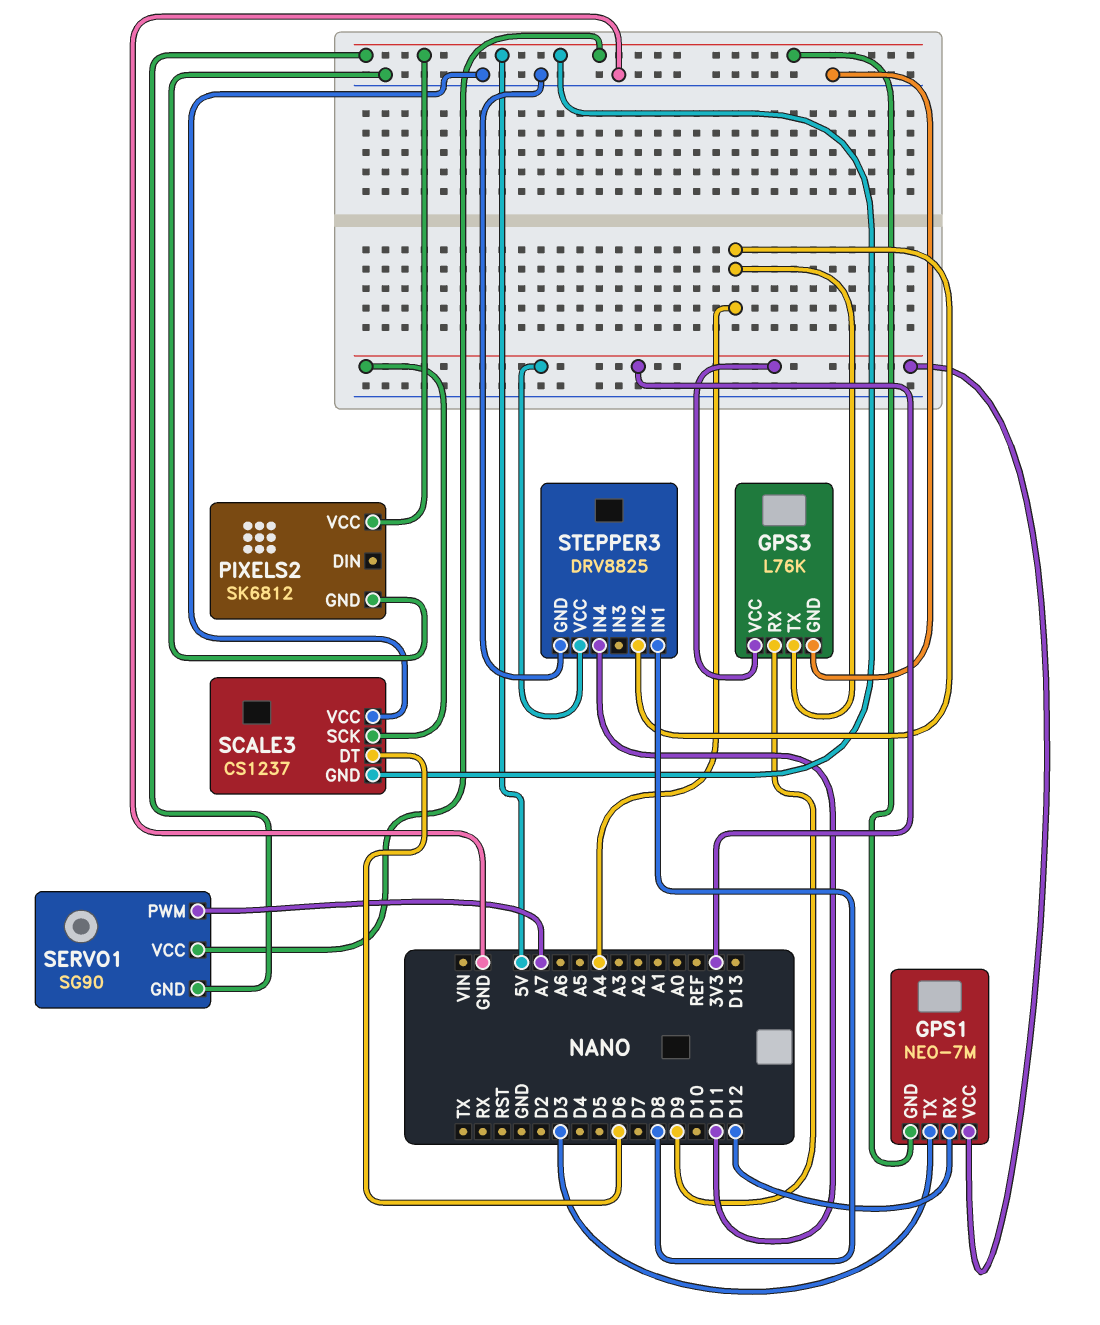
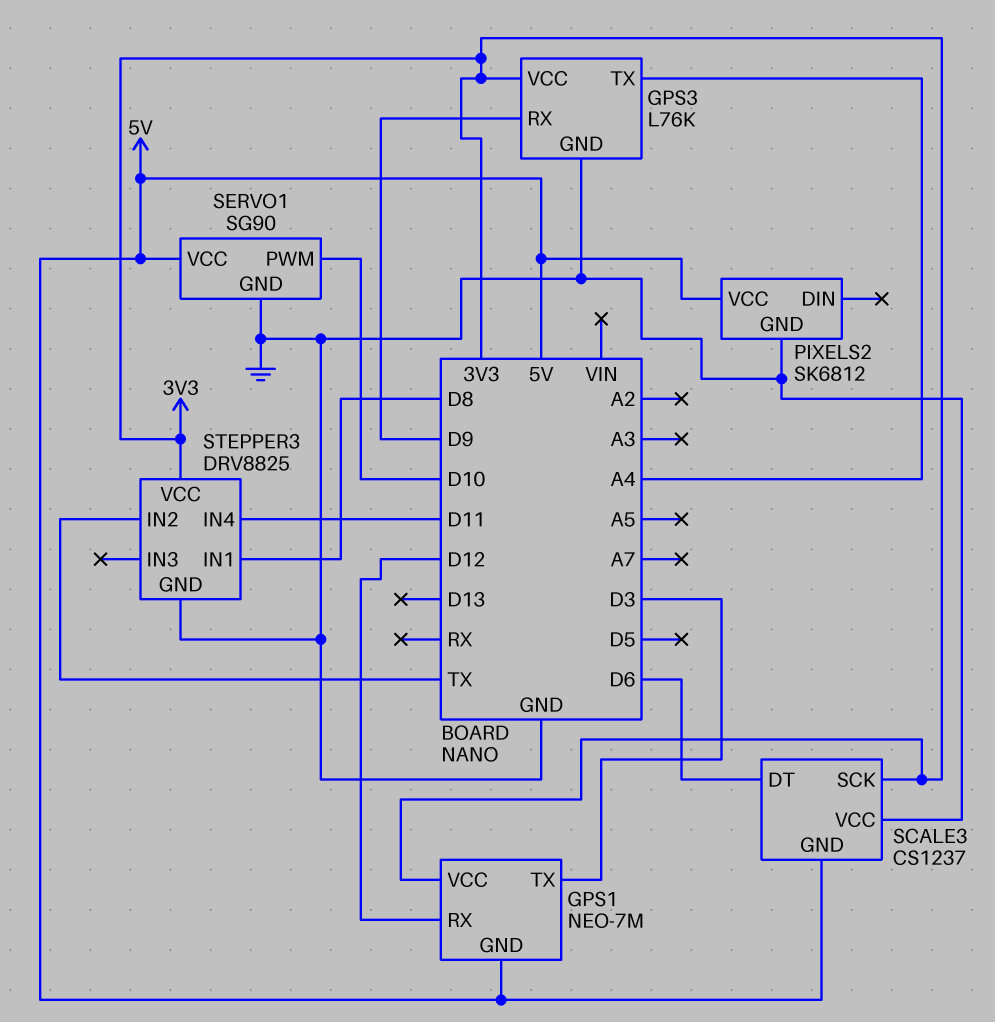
SERVO1 pin GND: 5V -> GND
SERVO1 pin PWM: A7 -> D10
STEPPER3 pin IN2: A4 -> TX

